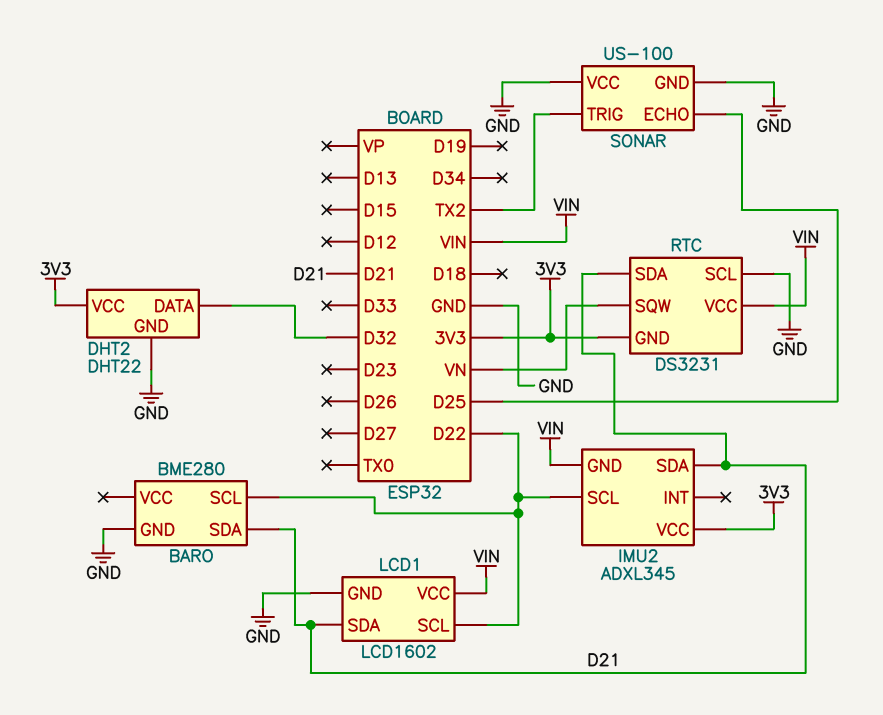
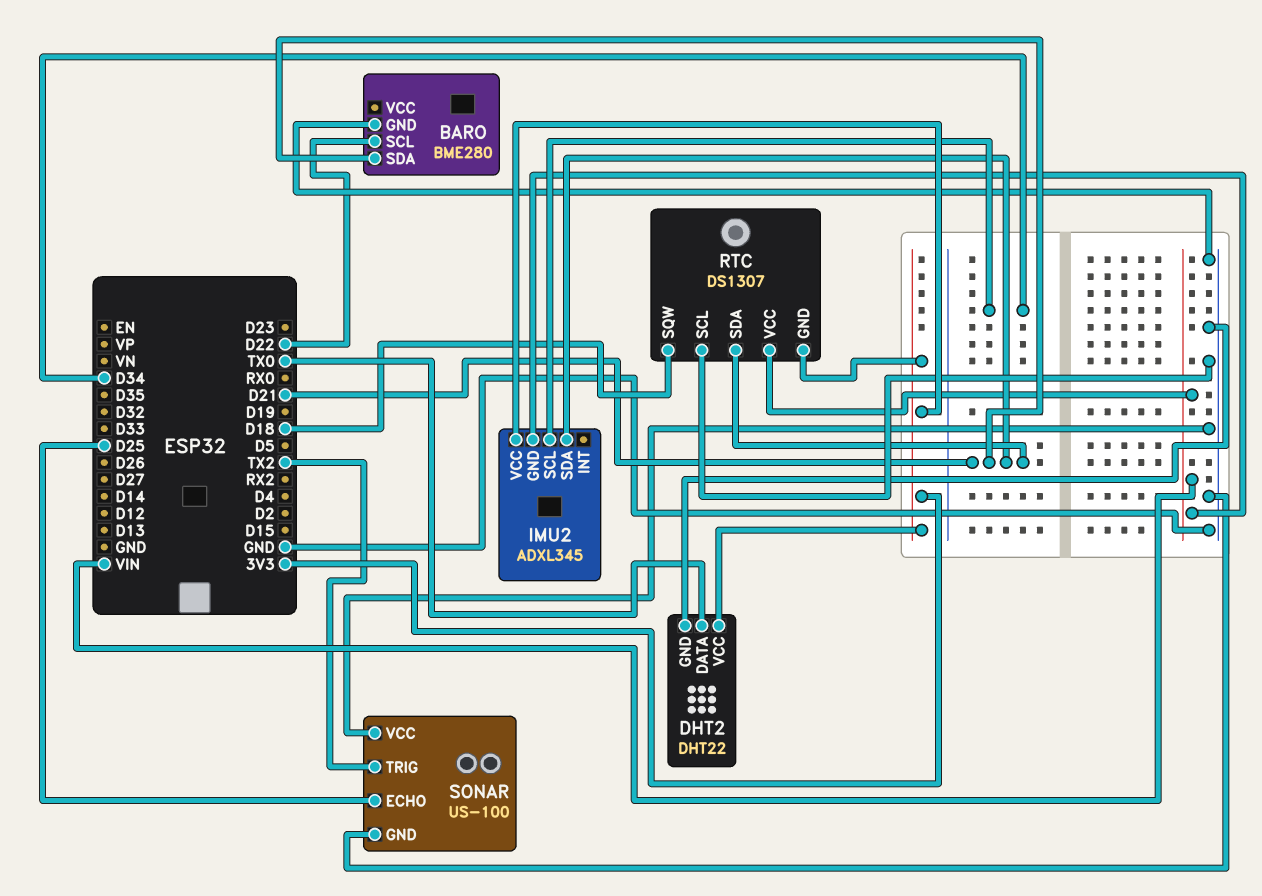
DHT2 pin DATA: D32 -> TX0
IMU2 pin SCL: D22 -> D34
LCD1: LCD1602 -> none
LCD1 pin GND: GND -> none
LCD1 pin SCL: D22 -> none
LCD1 pin SDA: D21 -> none
LCD1 pin VCC: VIN -> none
RTC: DS3231 -> DS1307
RTC pin SQW: VN -> D18

